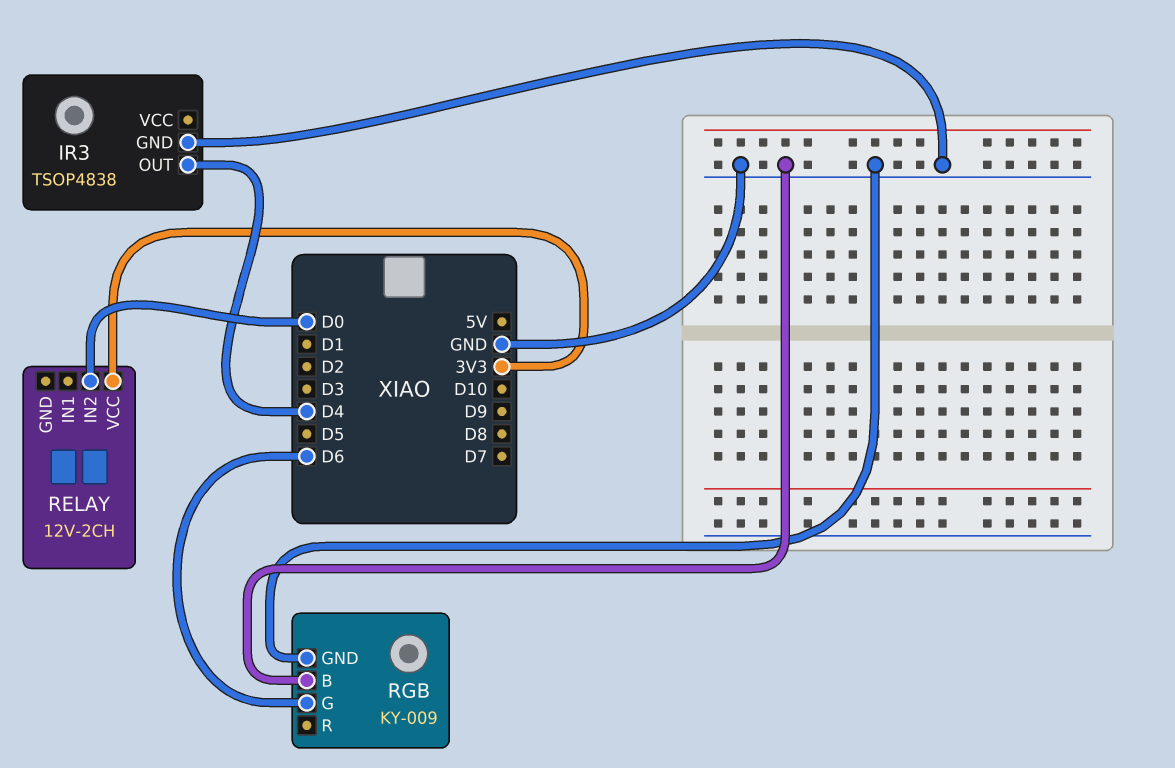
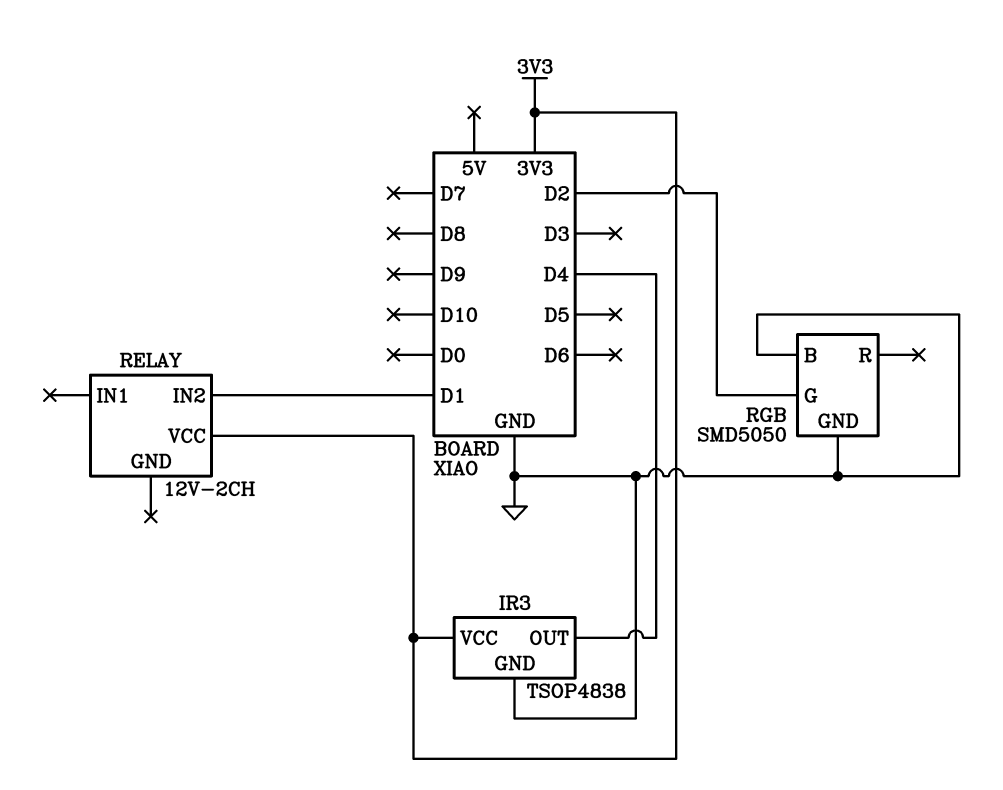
IR3 pin VCC: none -> 3V3
RELAY pin IN2: D0 -> D1
RGB: KY-009 -> SMD5050
RGB pin G: D6 -> D2

